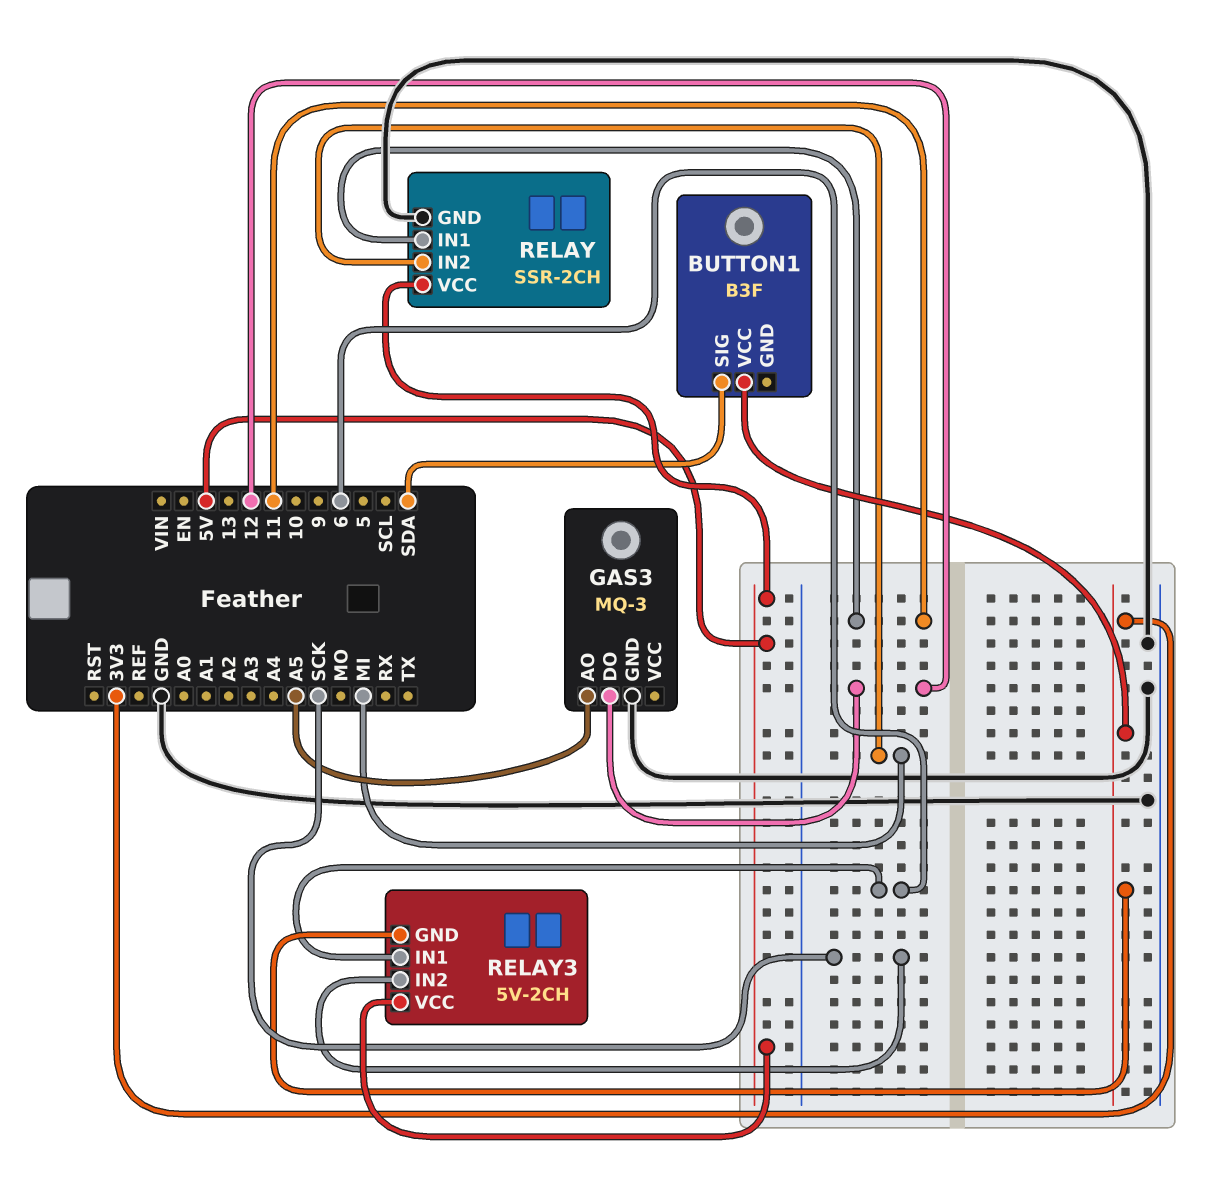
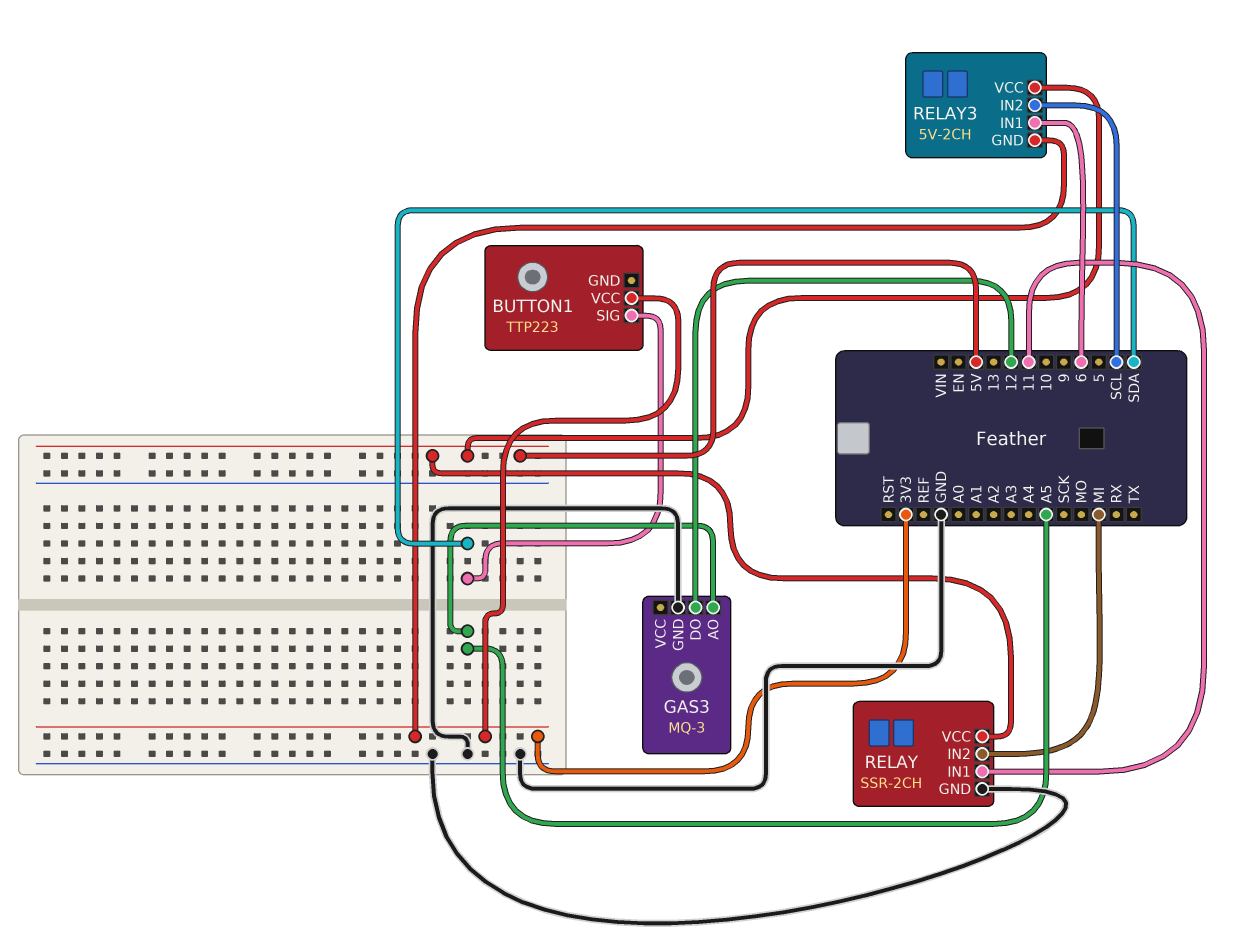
BUTTON1: B3F -> TTP223
RELAY3 pin IN2: SCK -> SCL

